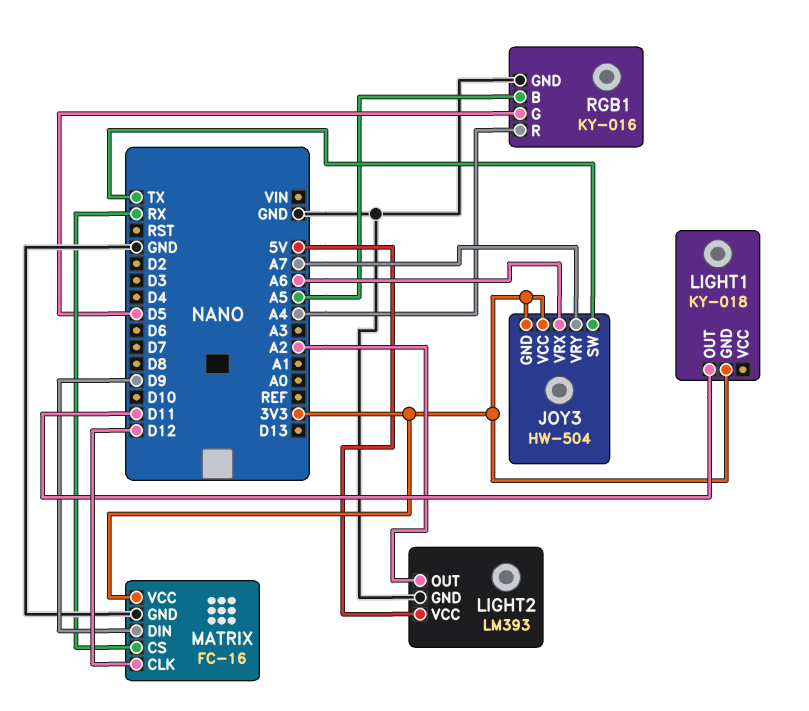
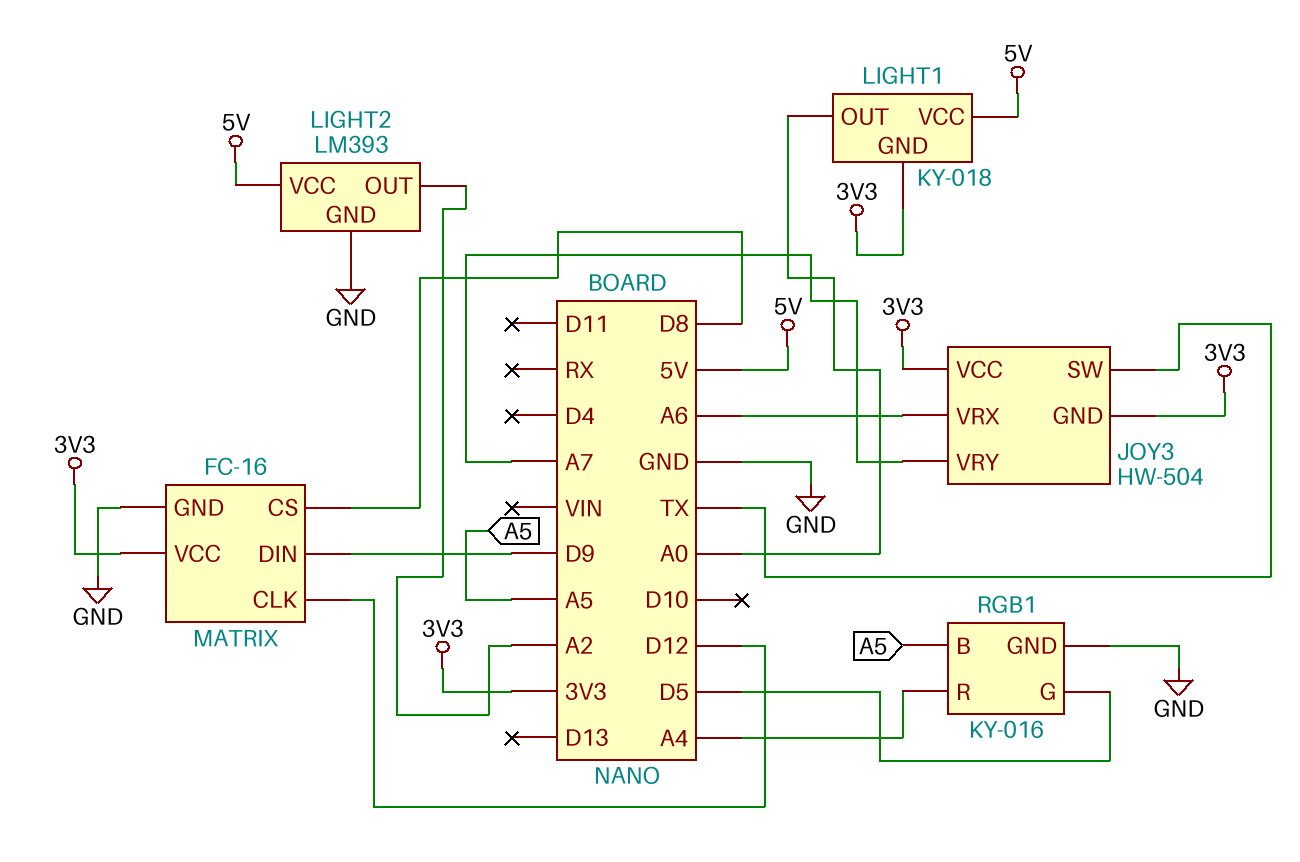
LIGHT1 pin OUT: D11 -> A0
LIGHT1 pin VCC: none -> 5V
MATRIX pin CS: RX -> D8

